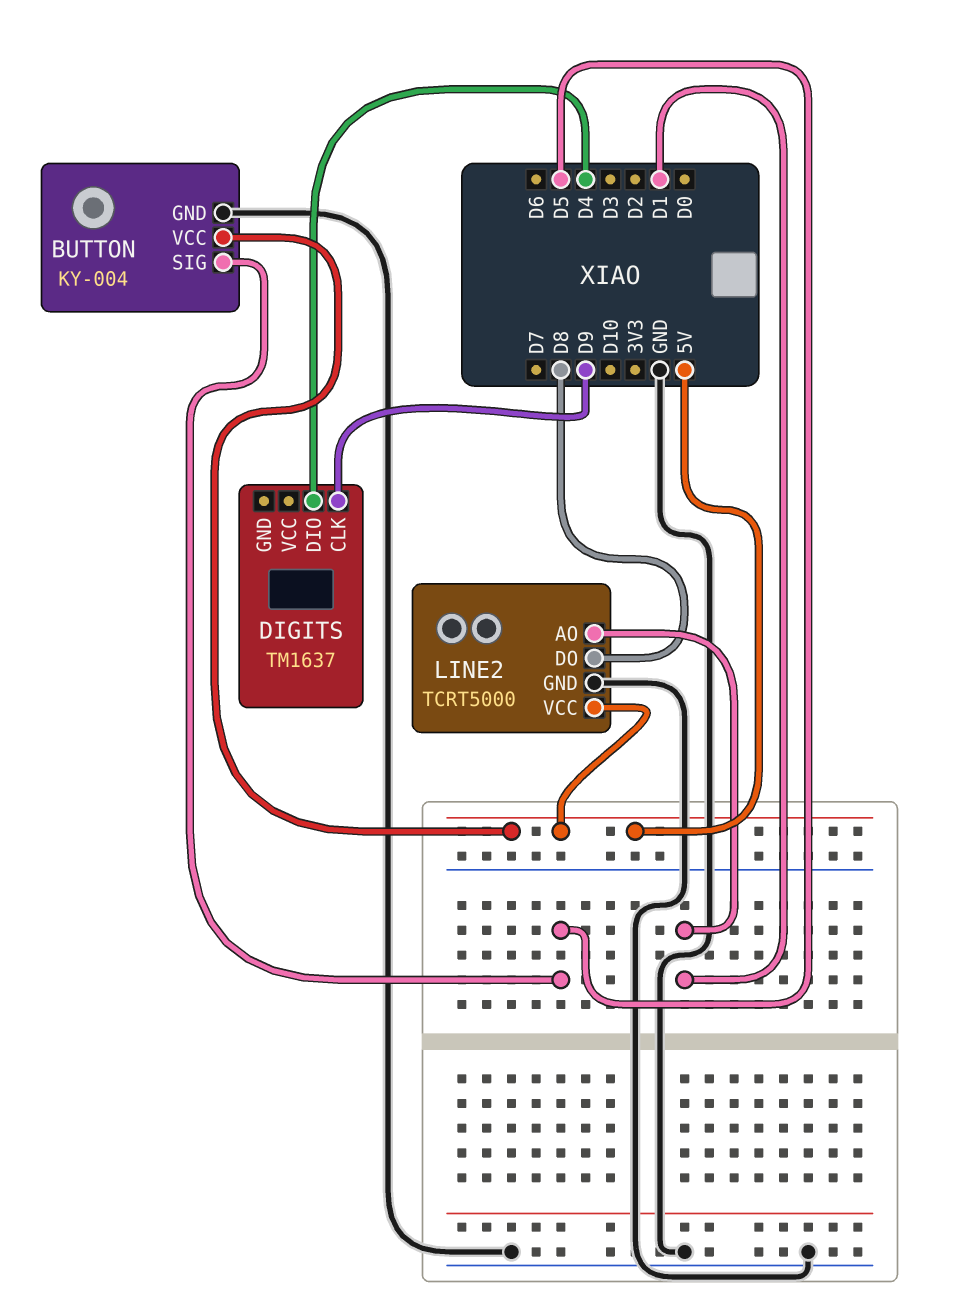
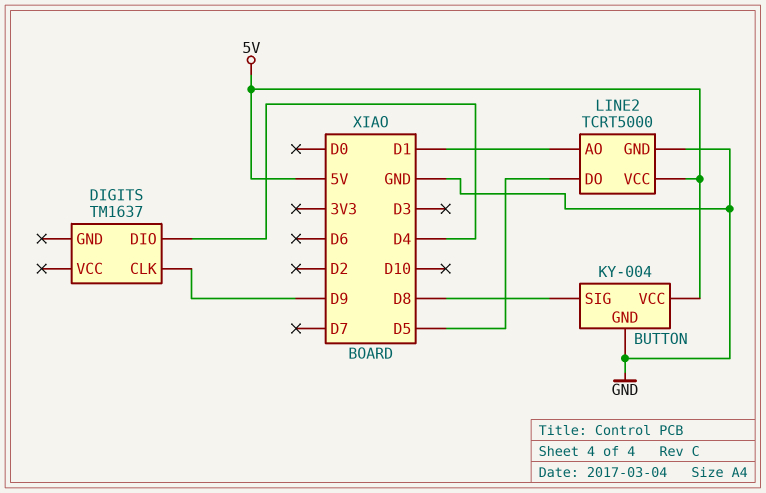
BUTTON pin SIG: D5 -> D8
LINE2 pin DO: D8 -> D5

